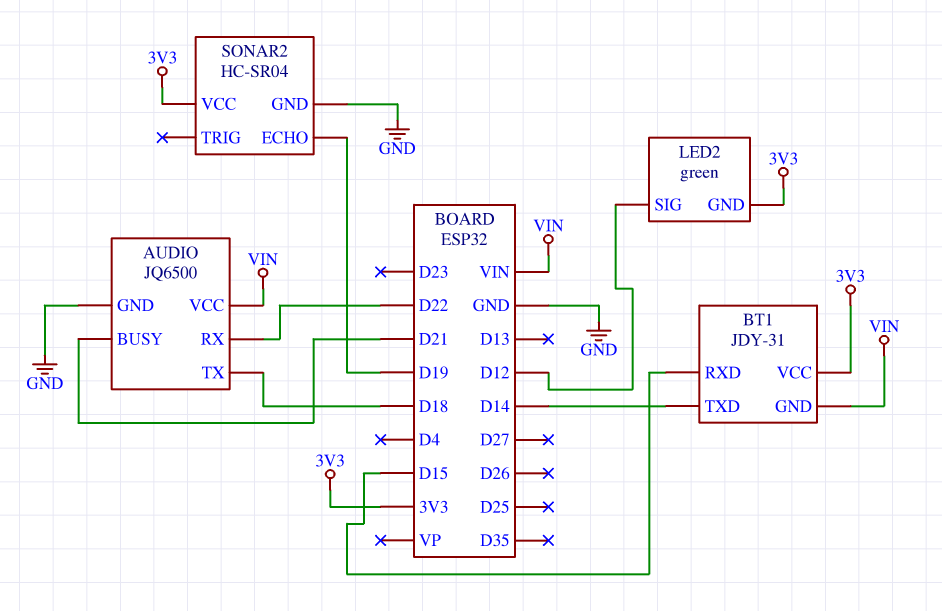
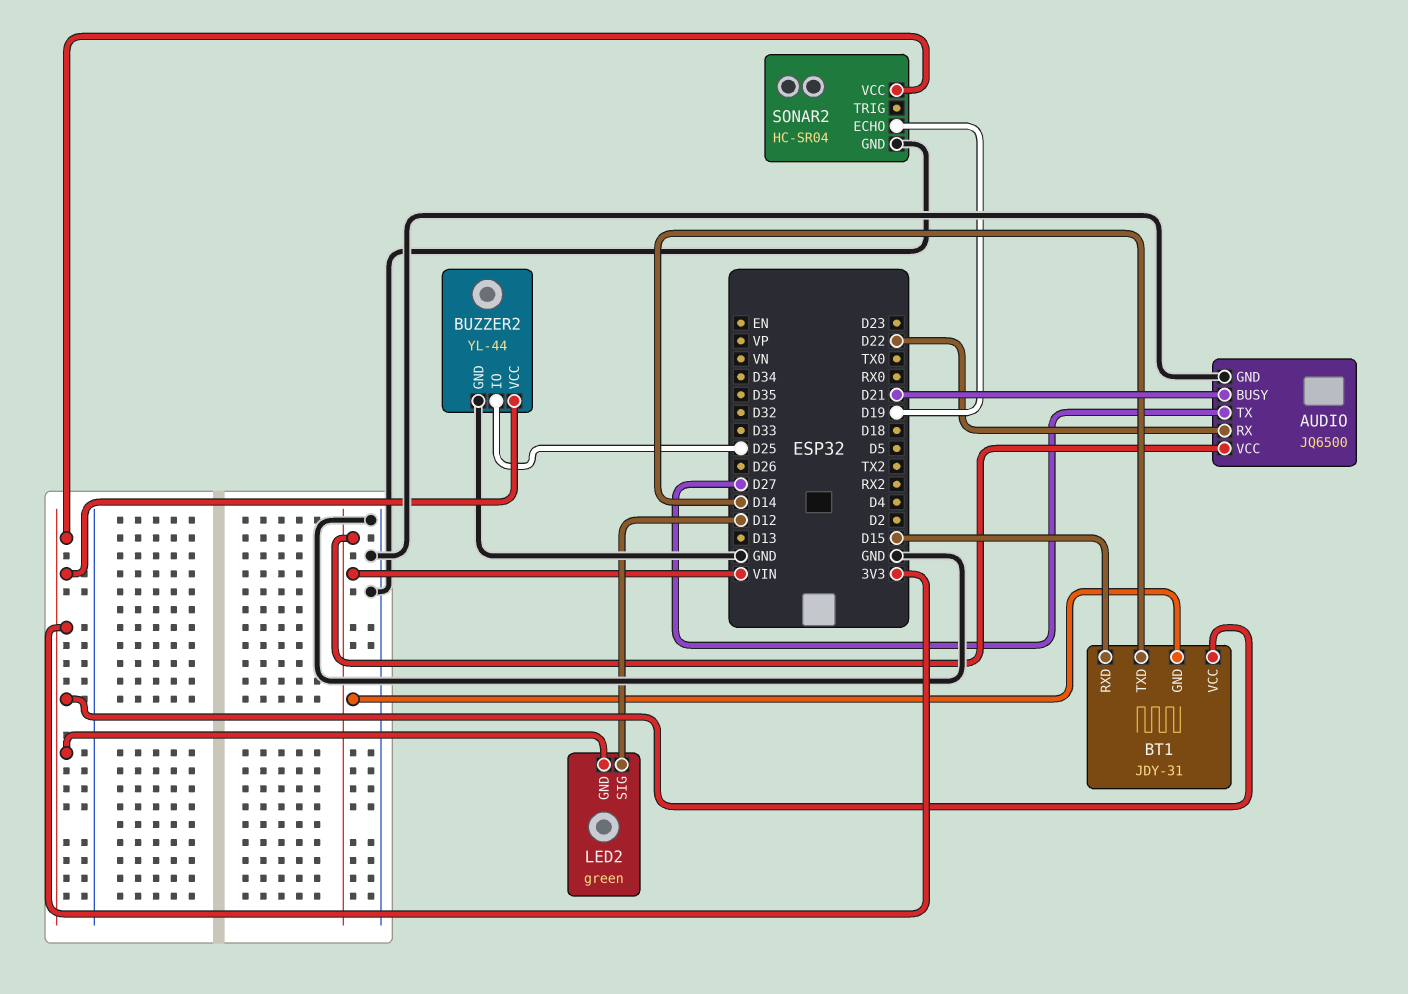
AUDIO pin TX: D18 -> D27
BUZZER2: none -> YL-44
BUZZER2 pin GND: none -> GND
BUZZER2 pin IO: none -> D25
BUZZER2 pin VCC: none -> 3V3

